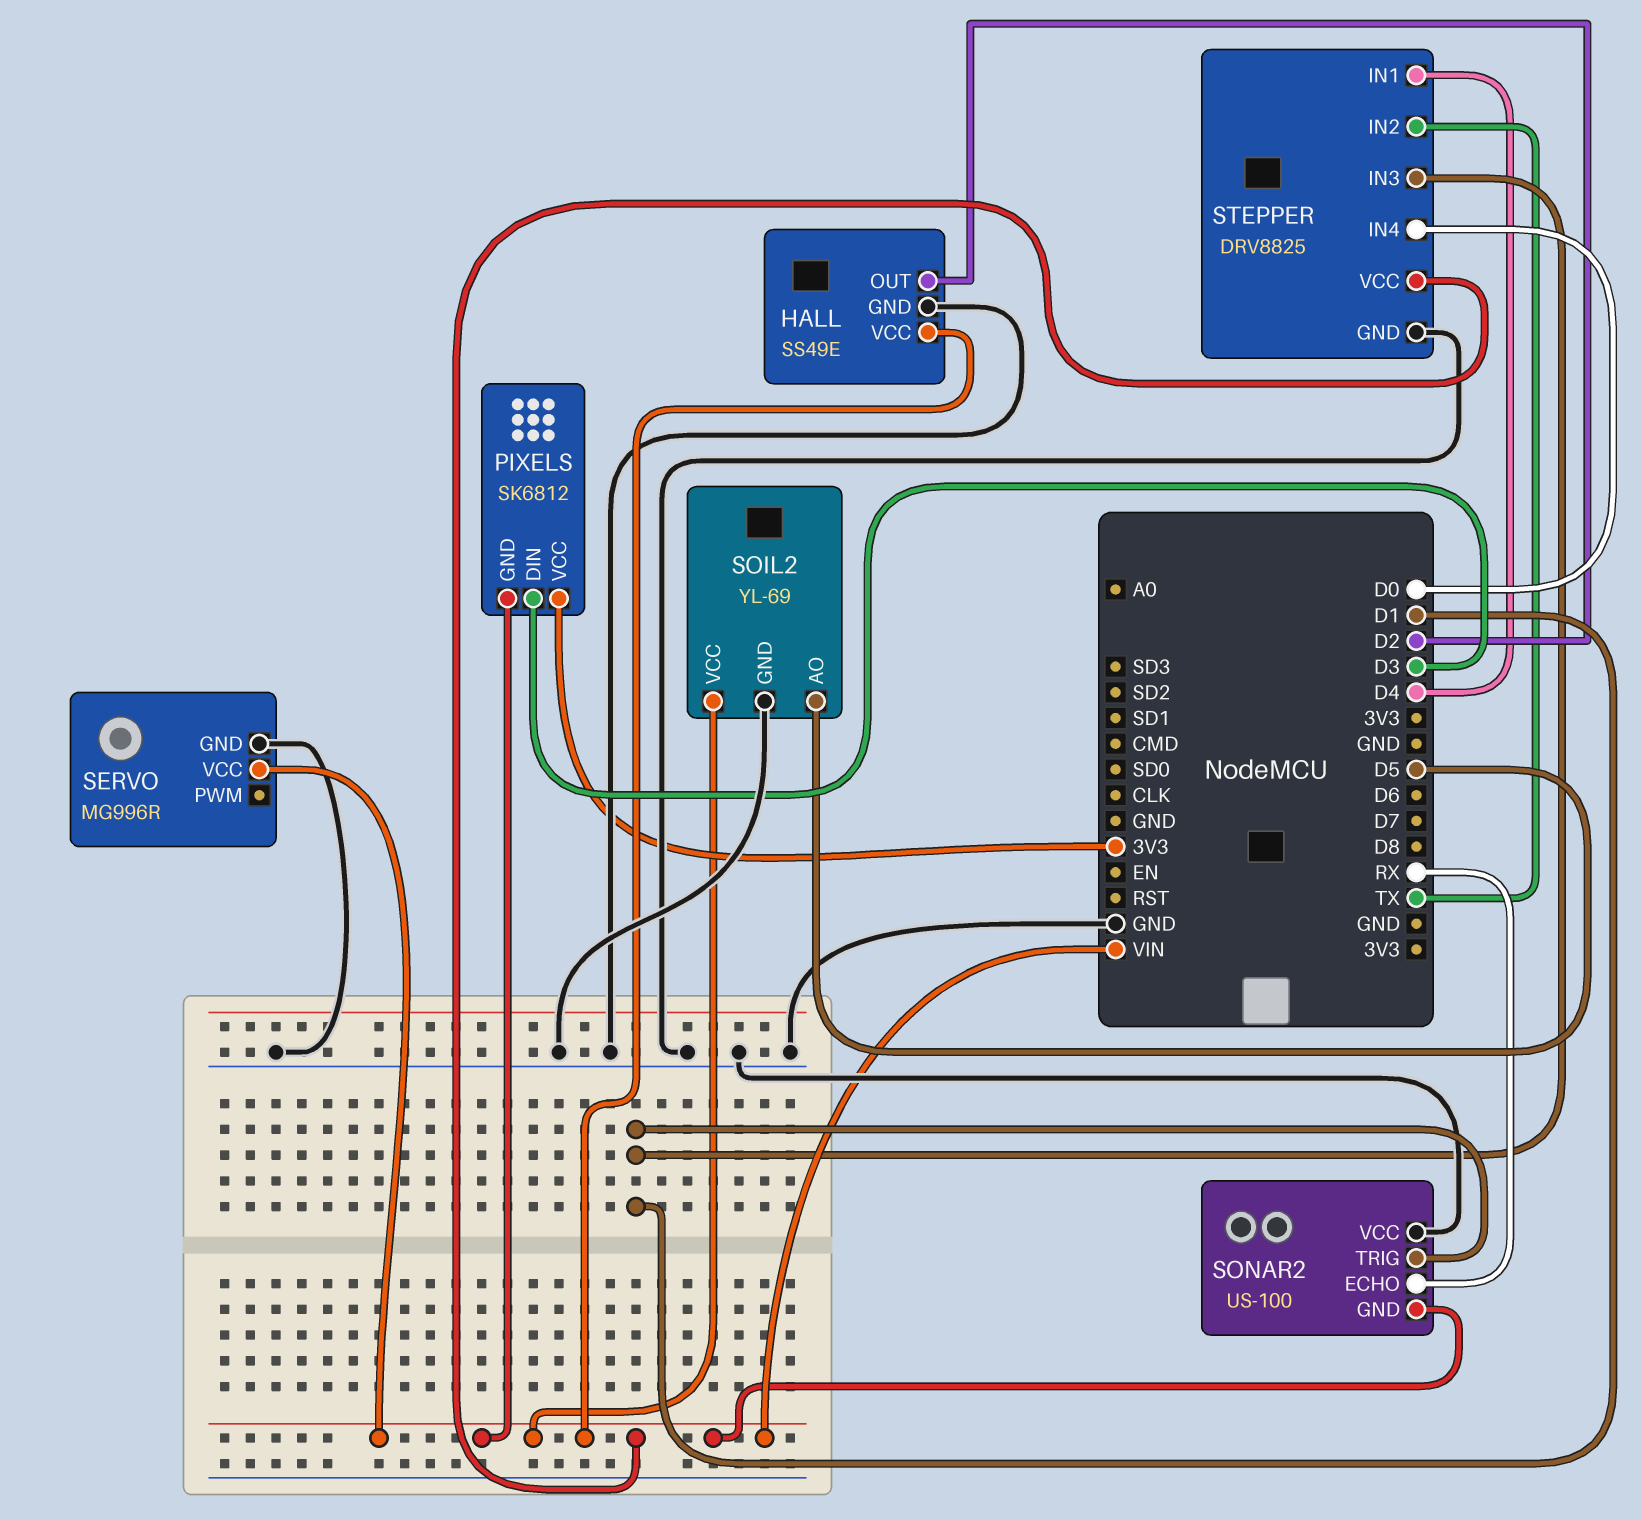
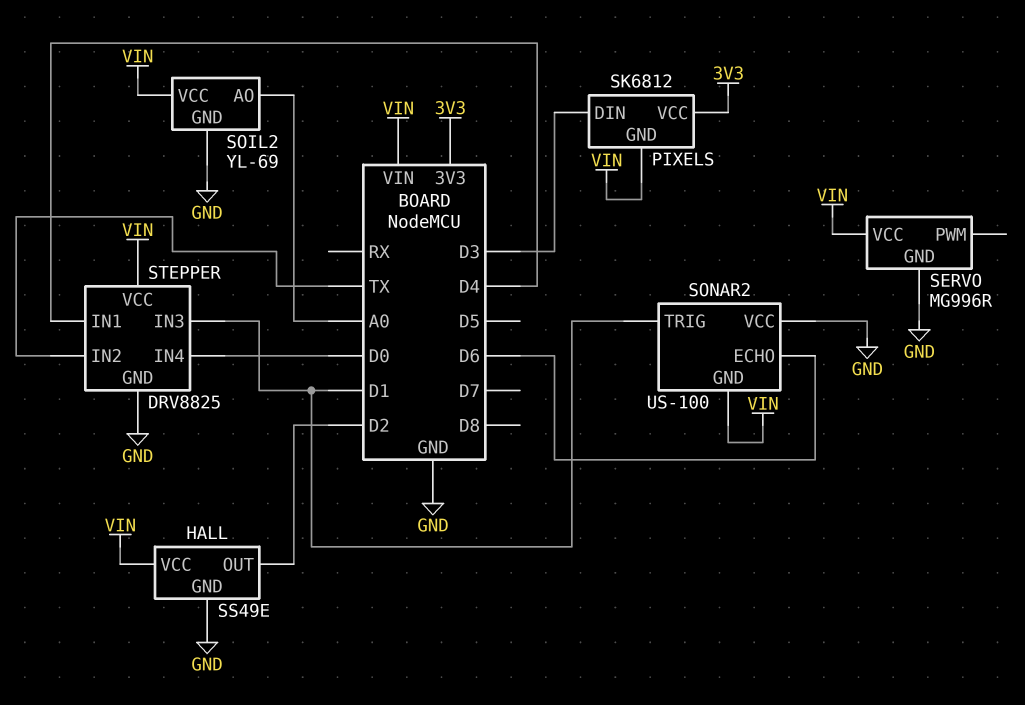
SOIL2 pin AO: D5 -> A0
SONAR2 pin ECHO: RX -> D6

